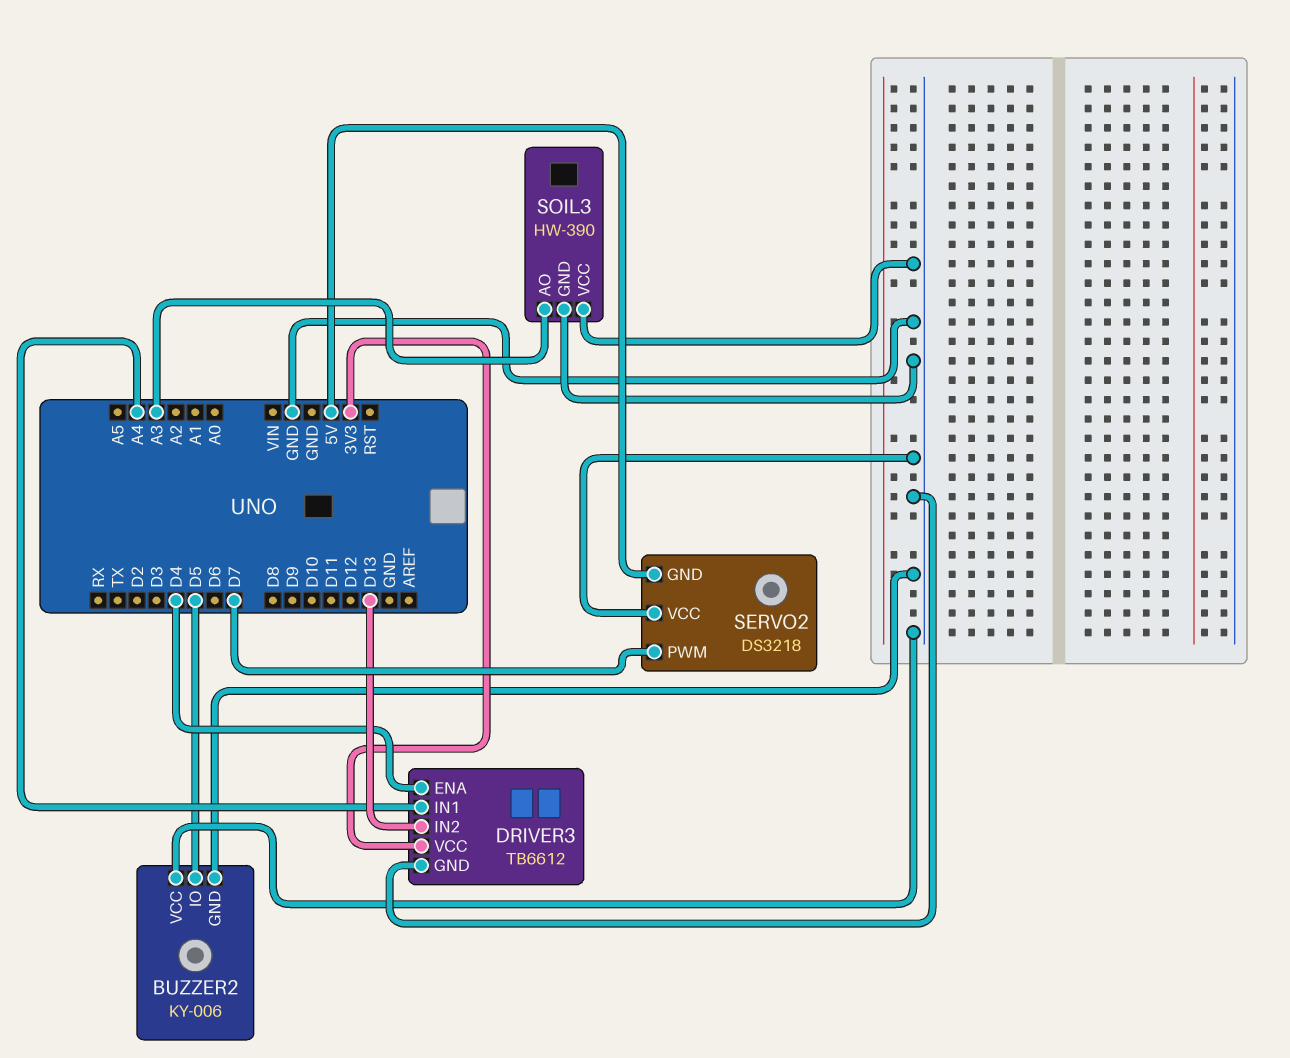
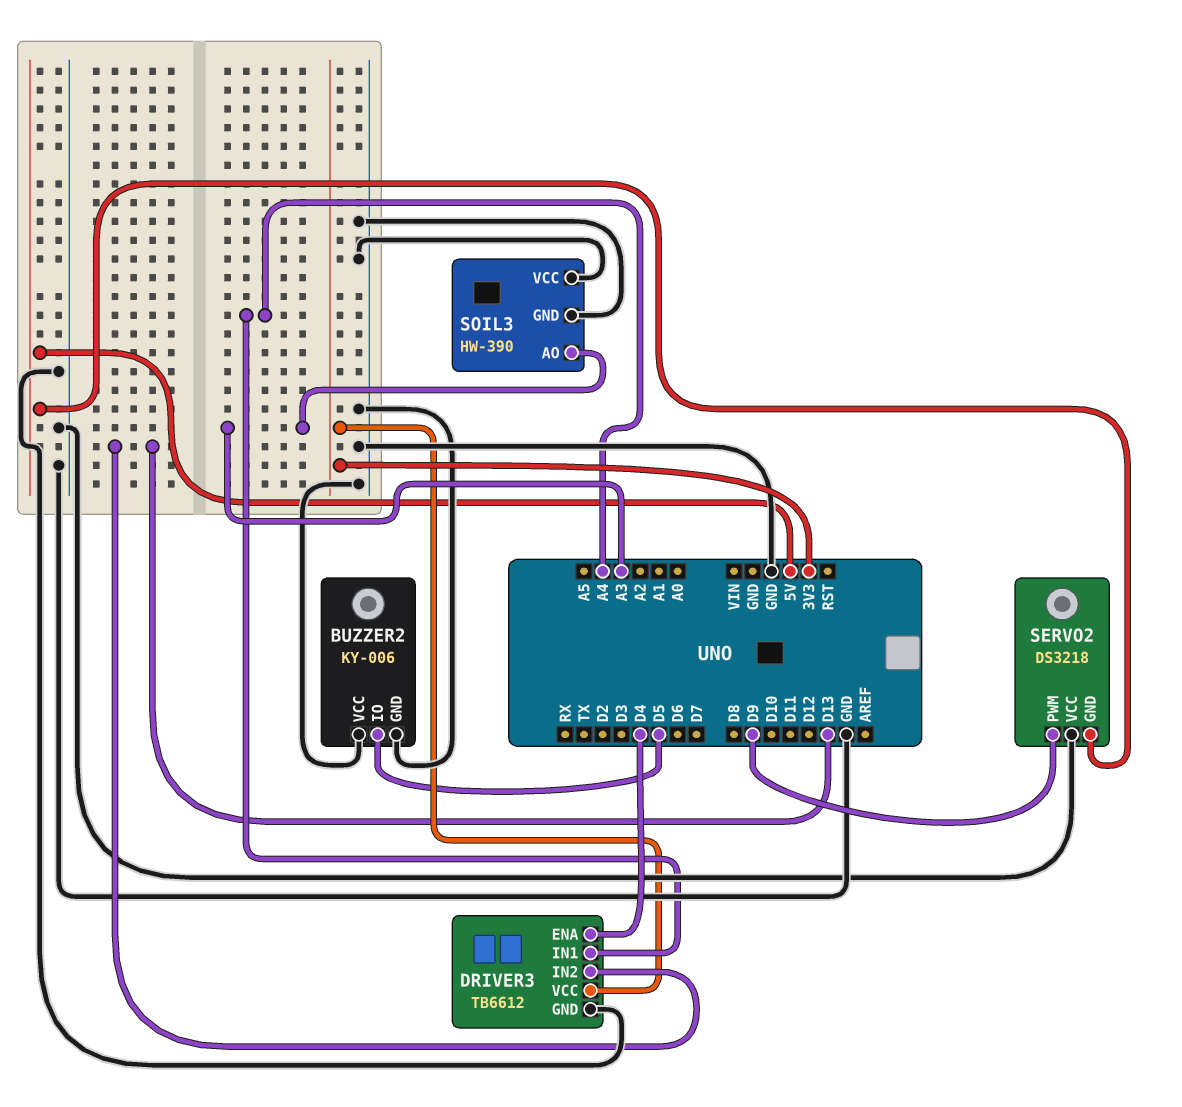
SERVO2 pin PWM: D7 -> D9

